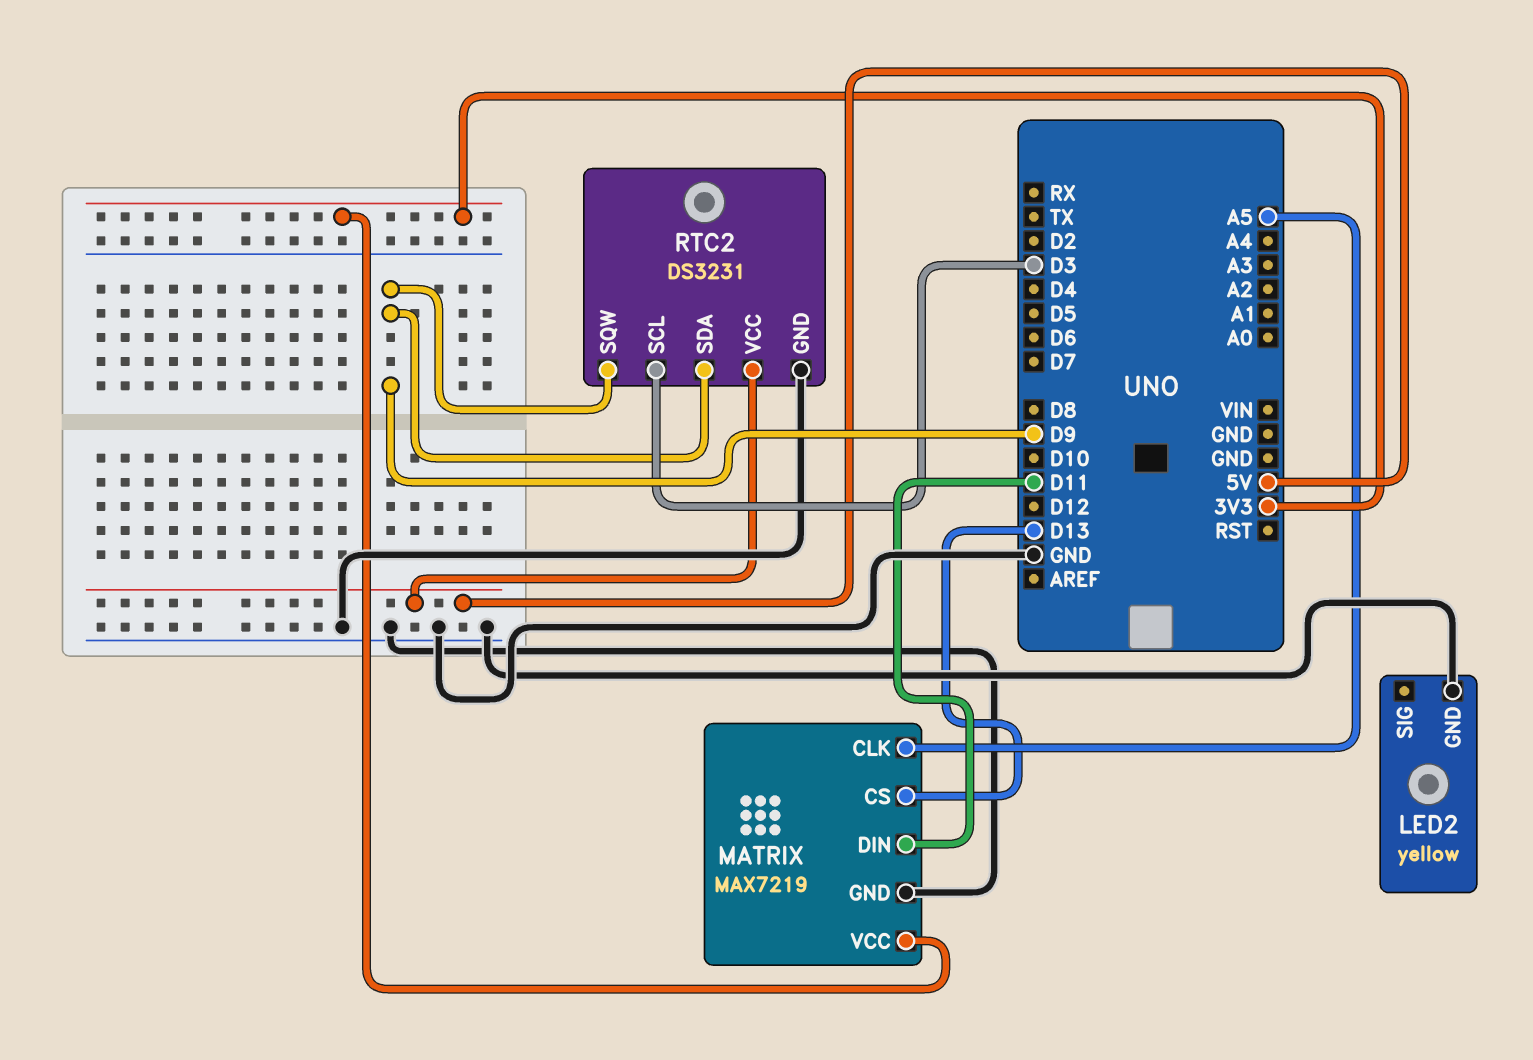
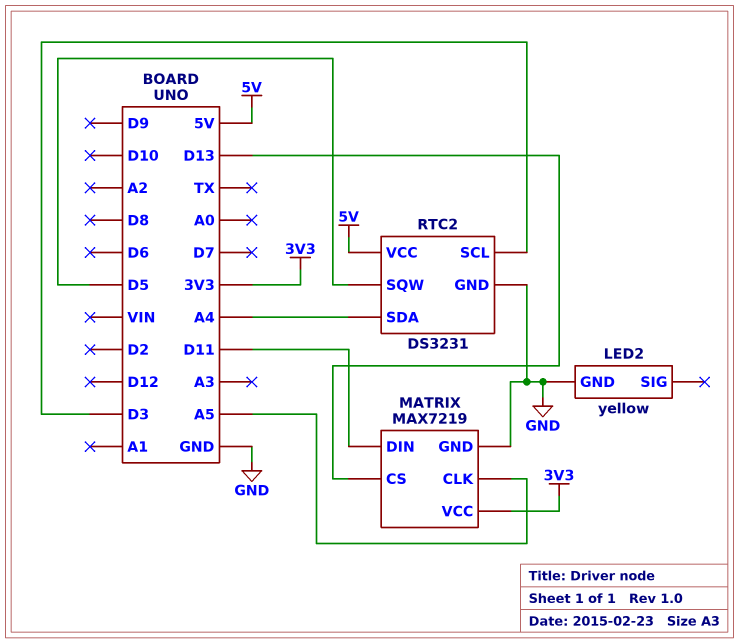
RTC2 pin SDA: D9 -> A4
RTC2 pin SQW: D9 -> D5

